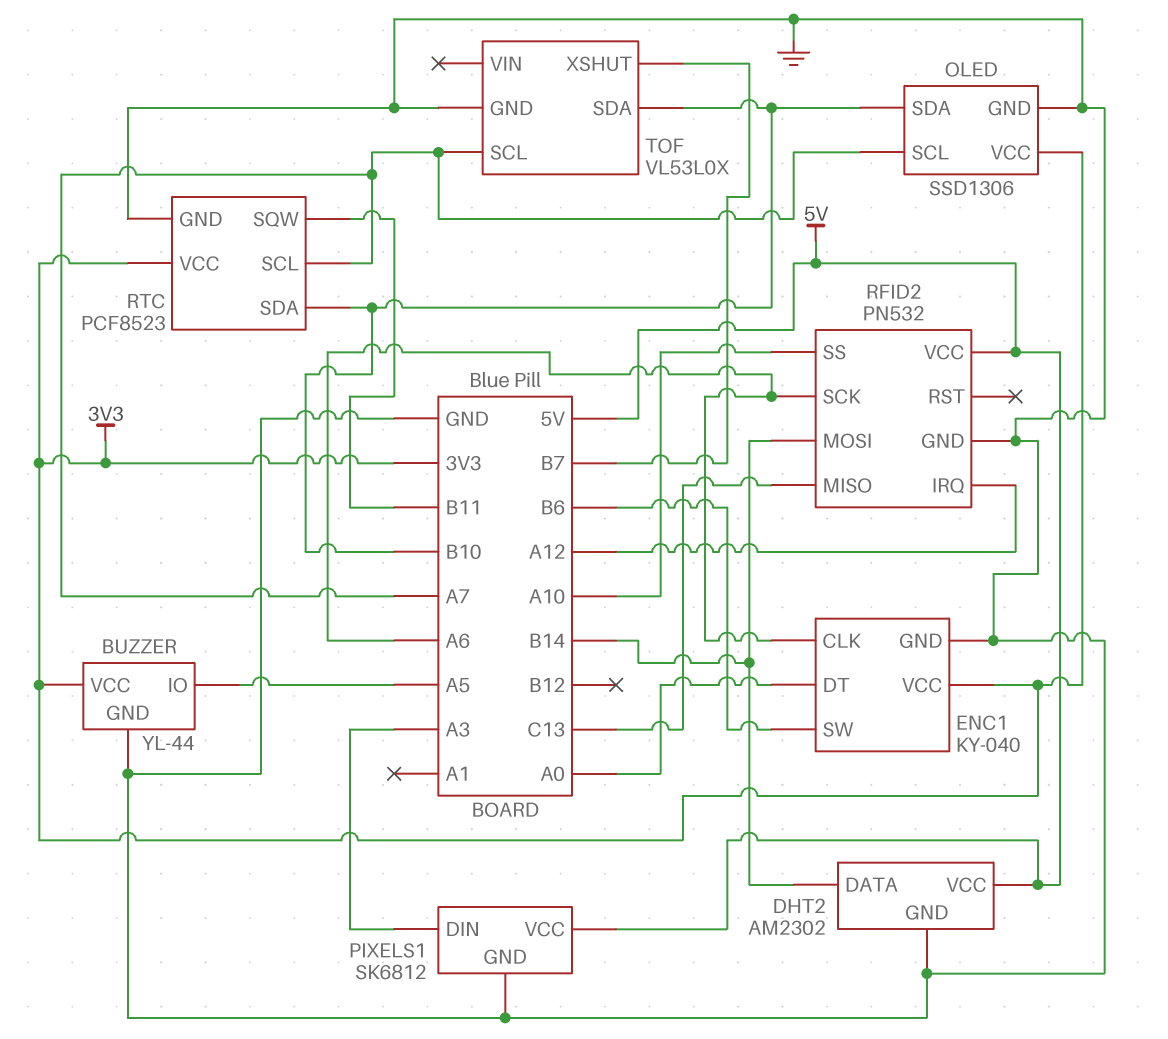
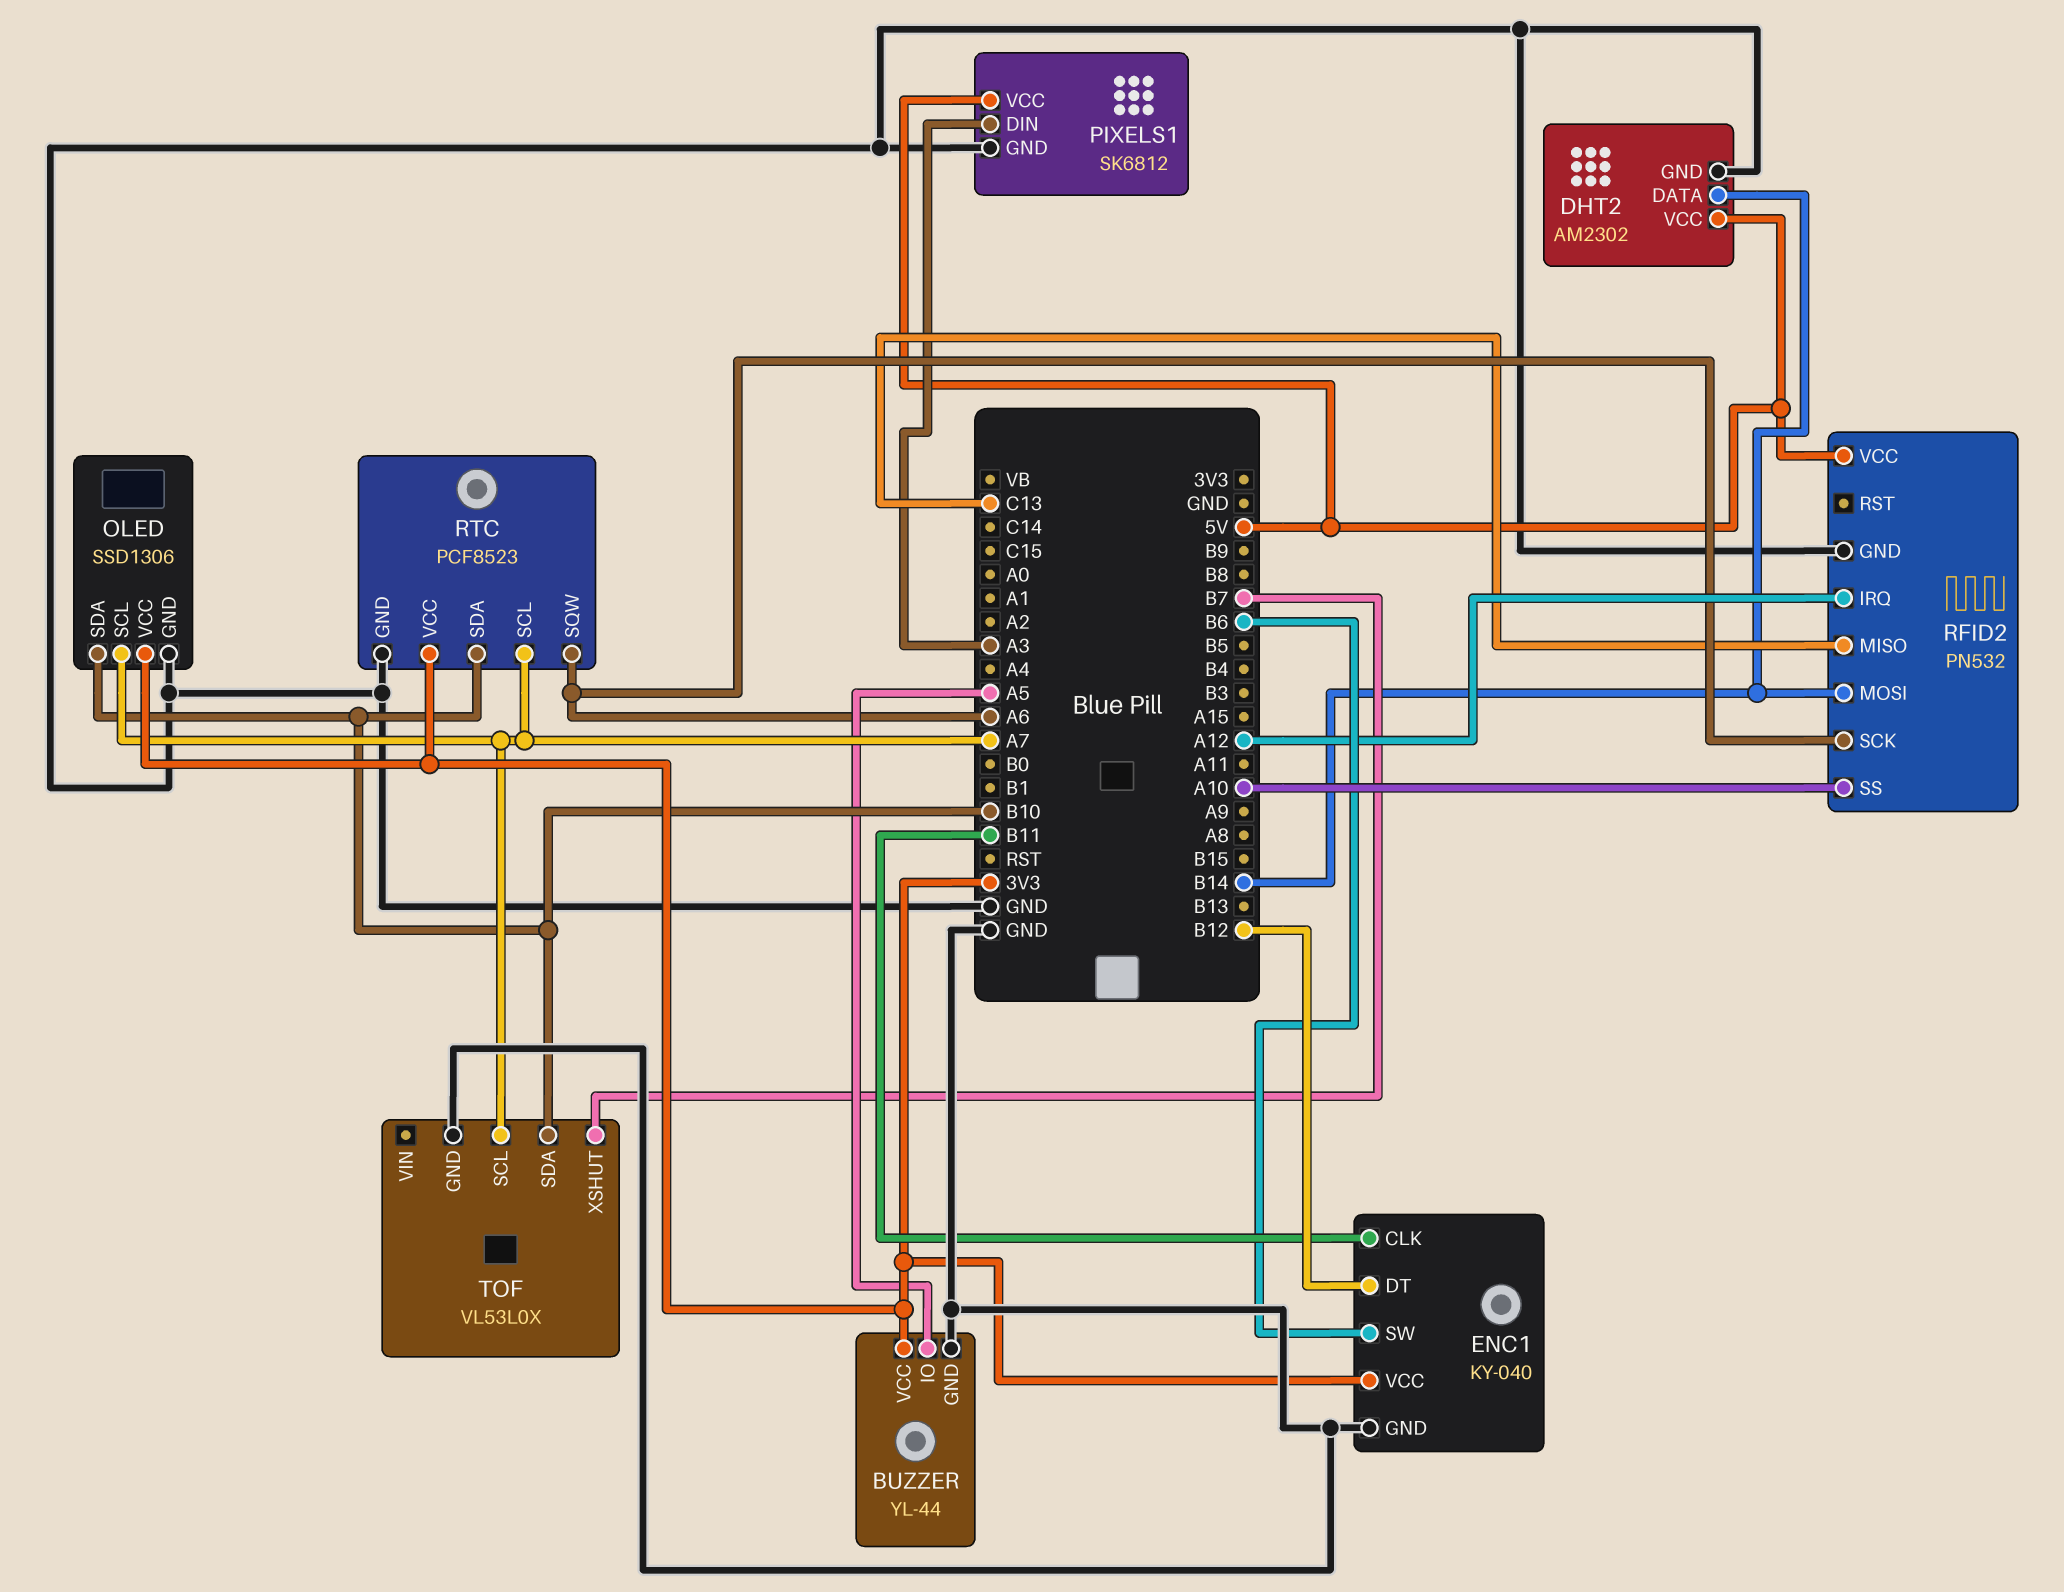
ENC1 pin CLK: A6 -> B11
ENC1 pin DT: A0 -> B12
RTC pin SQW: B11 -> A6

